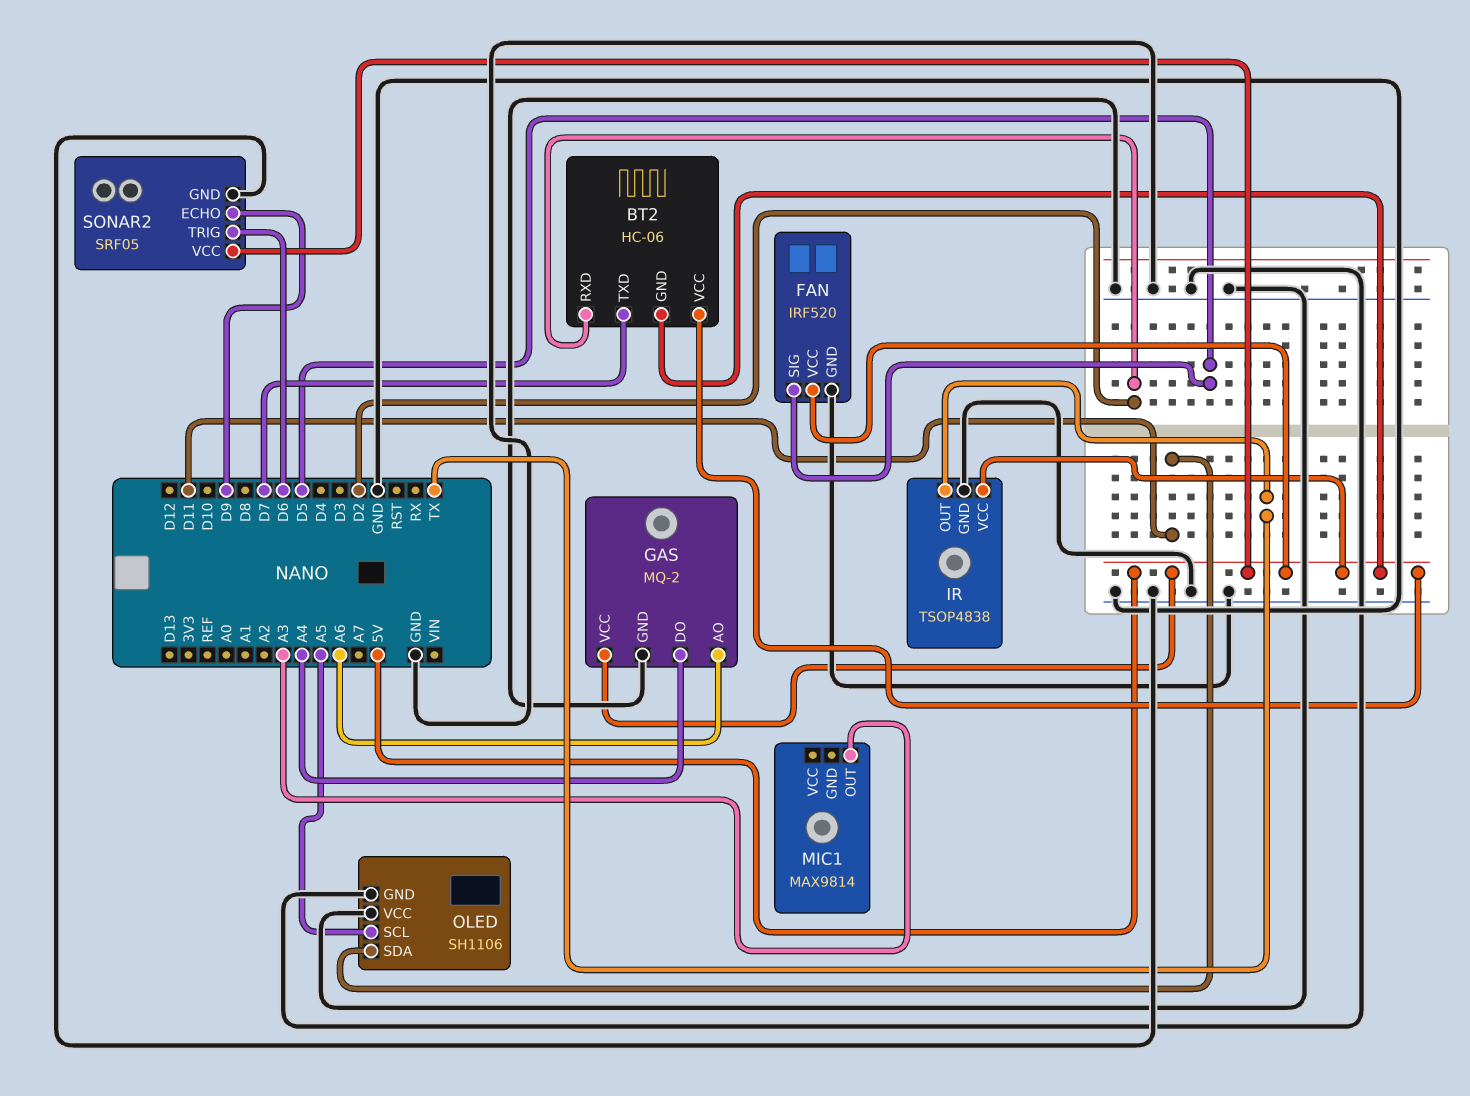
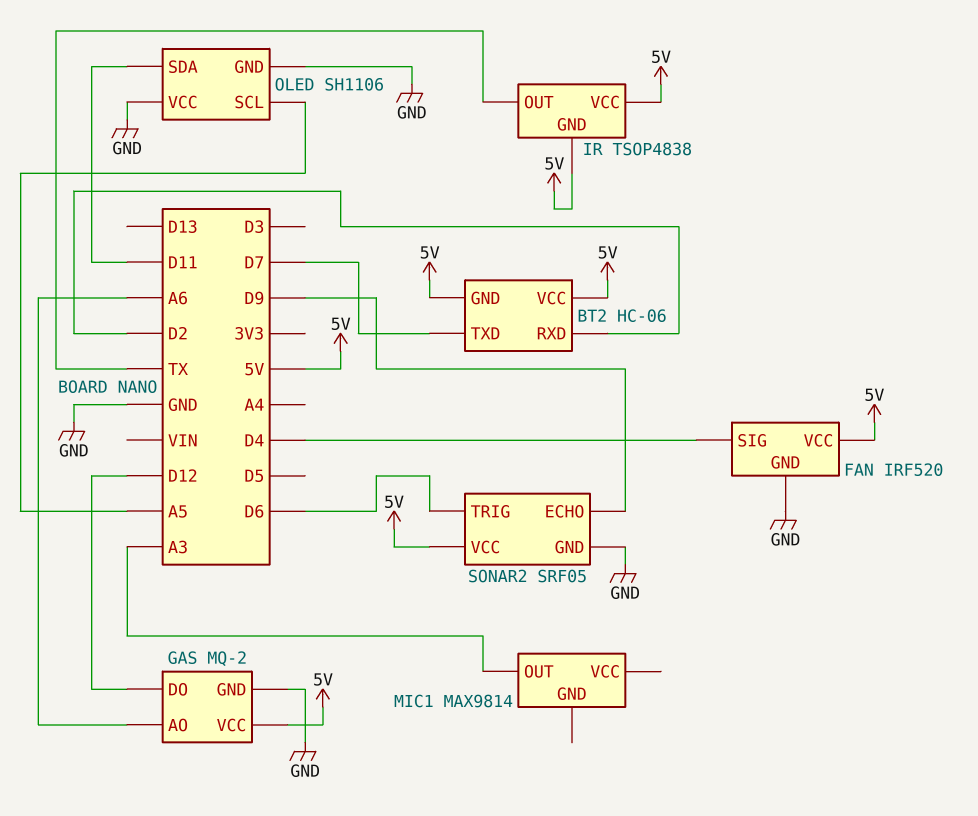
FAN pin SIG: D5 -> D4
GAS pin DO: A4 -> D12
IR pin GND: GND -> 5V

